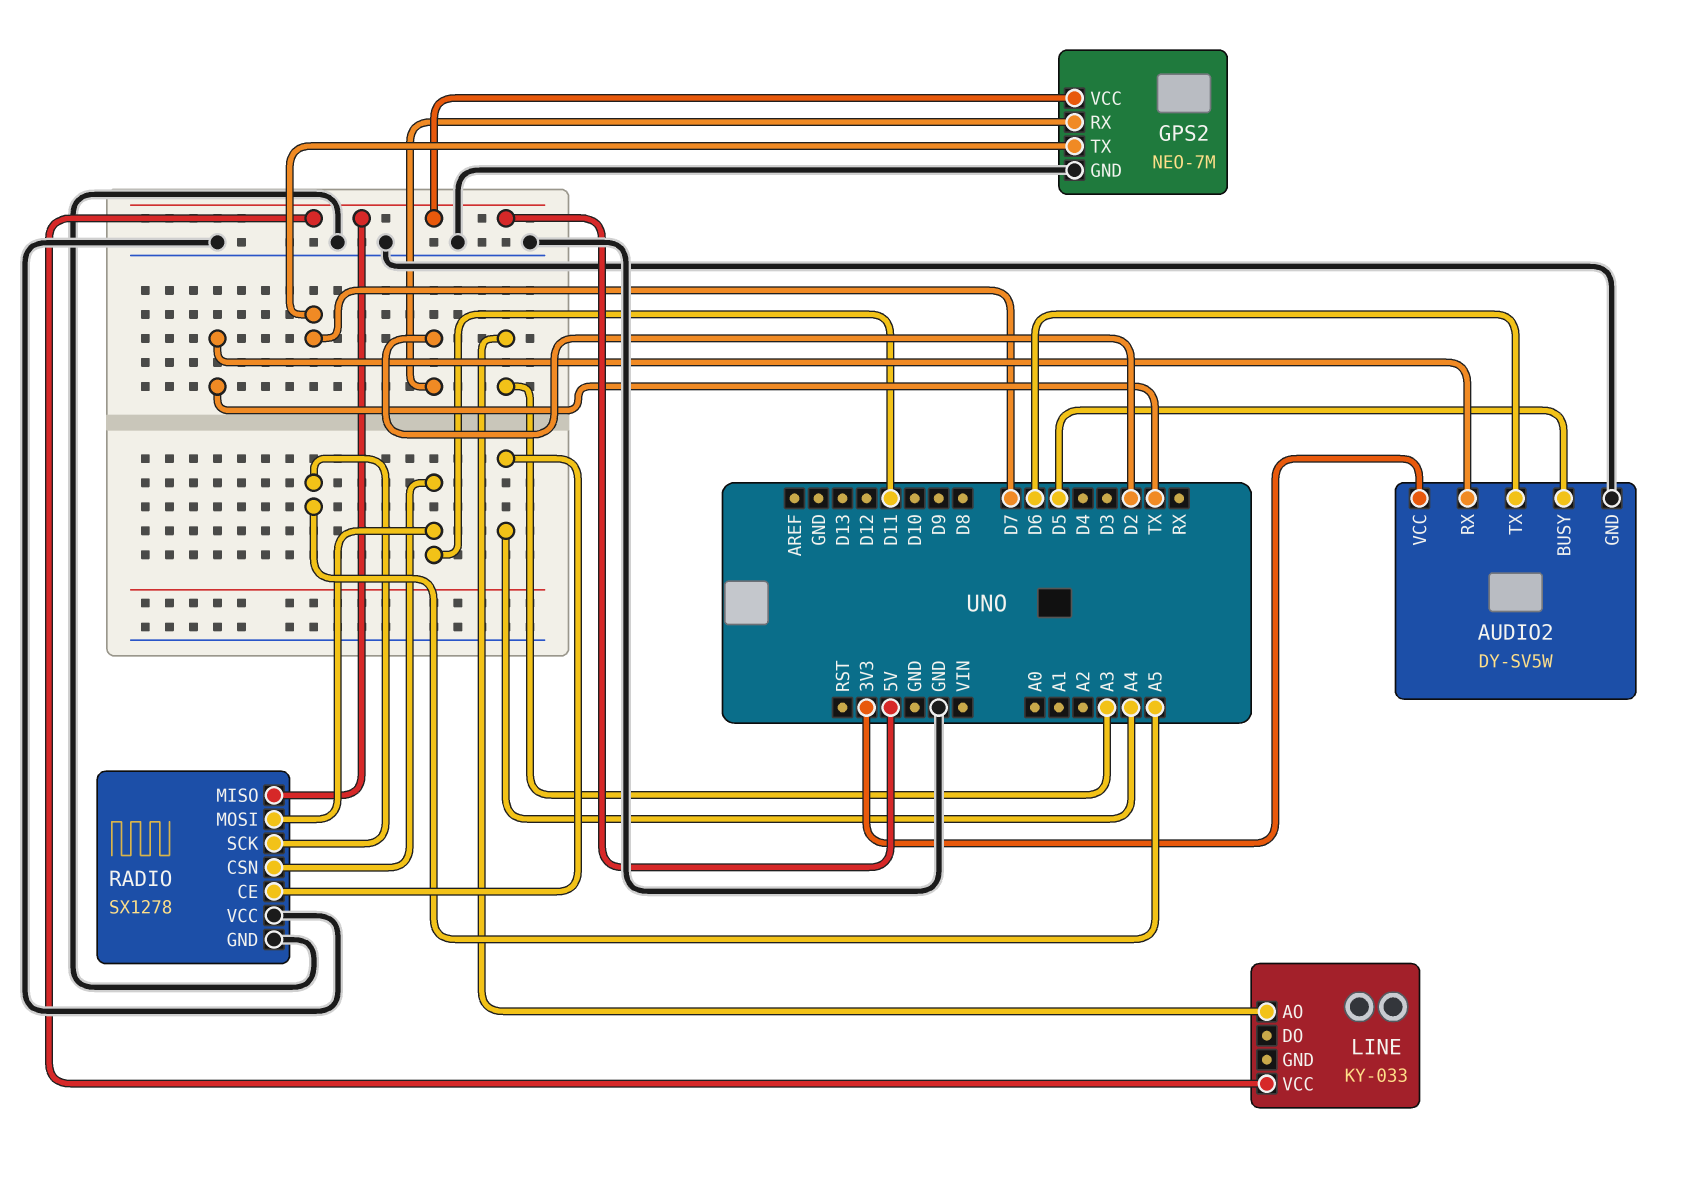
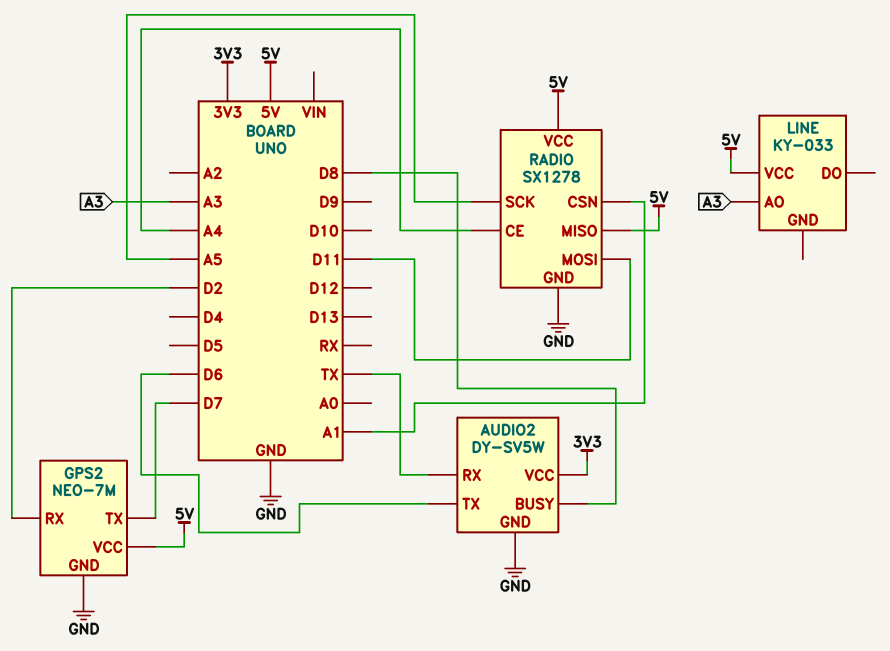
AUDIO2 pin BUSY: D5 -> D8
RADIO pin CSN: D11 -> A1
RADIO pin VCC: GND -> 5V

